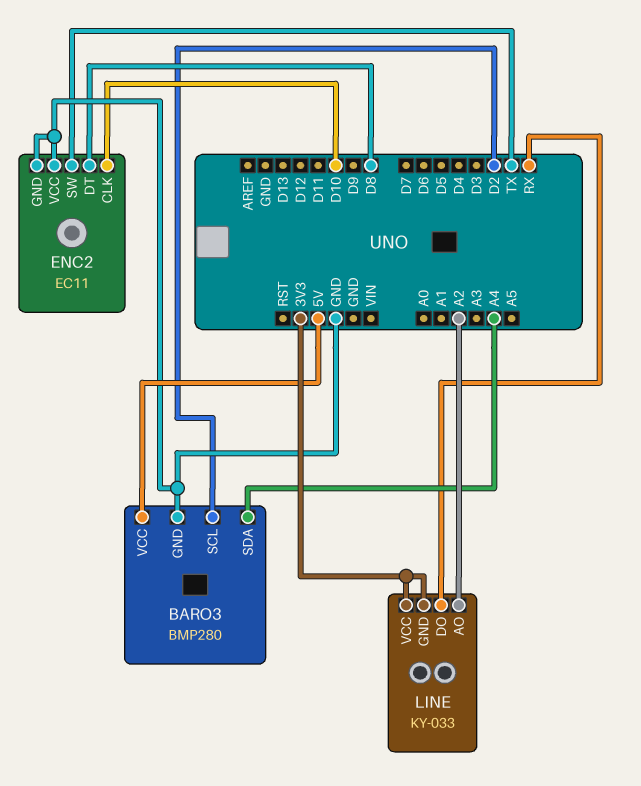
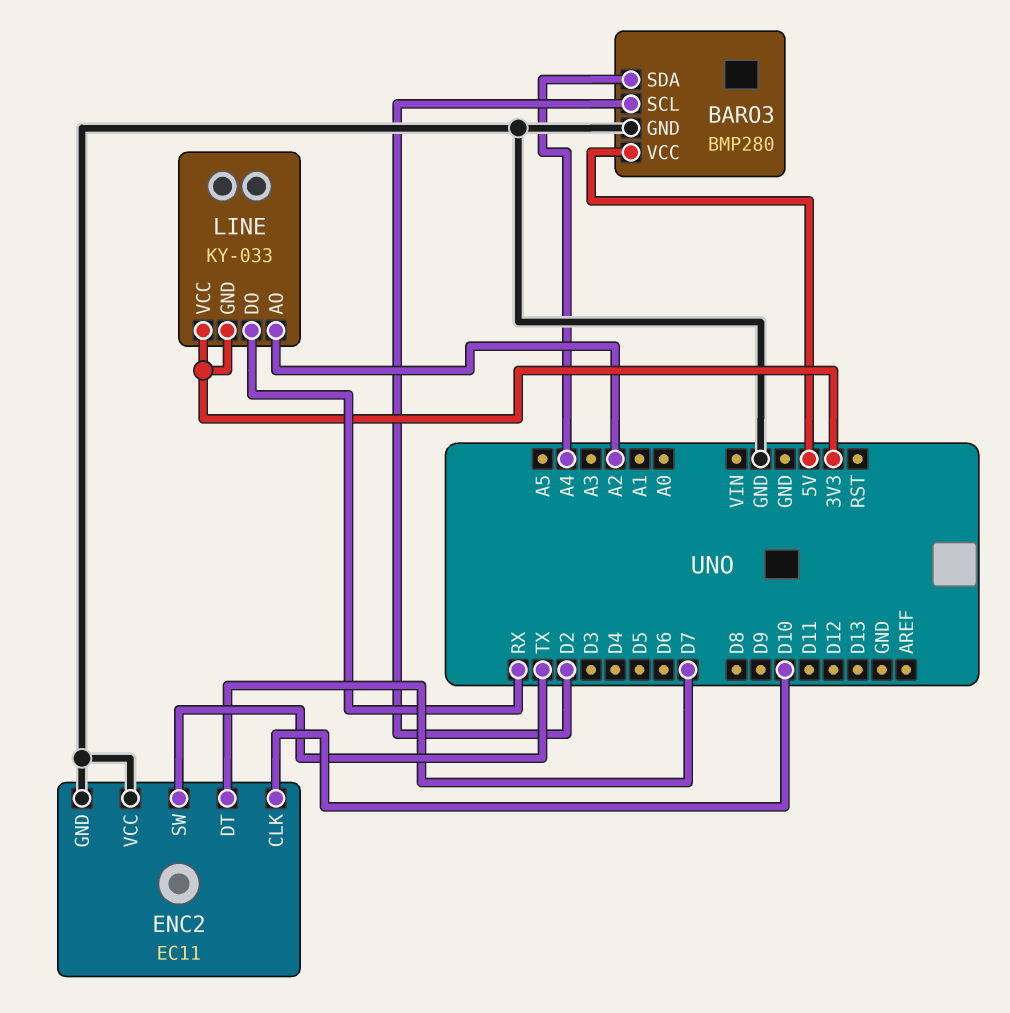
ENC2 pin DT: D8 -> D7

